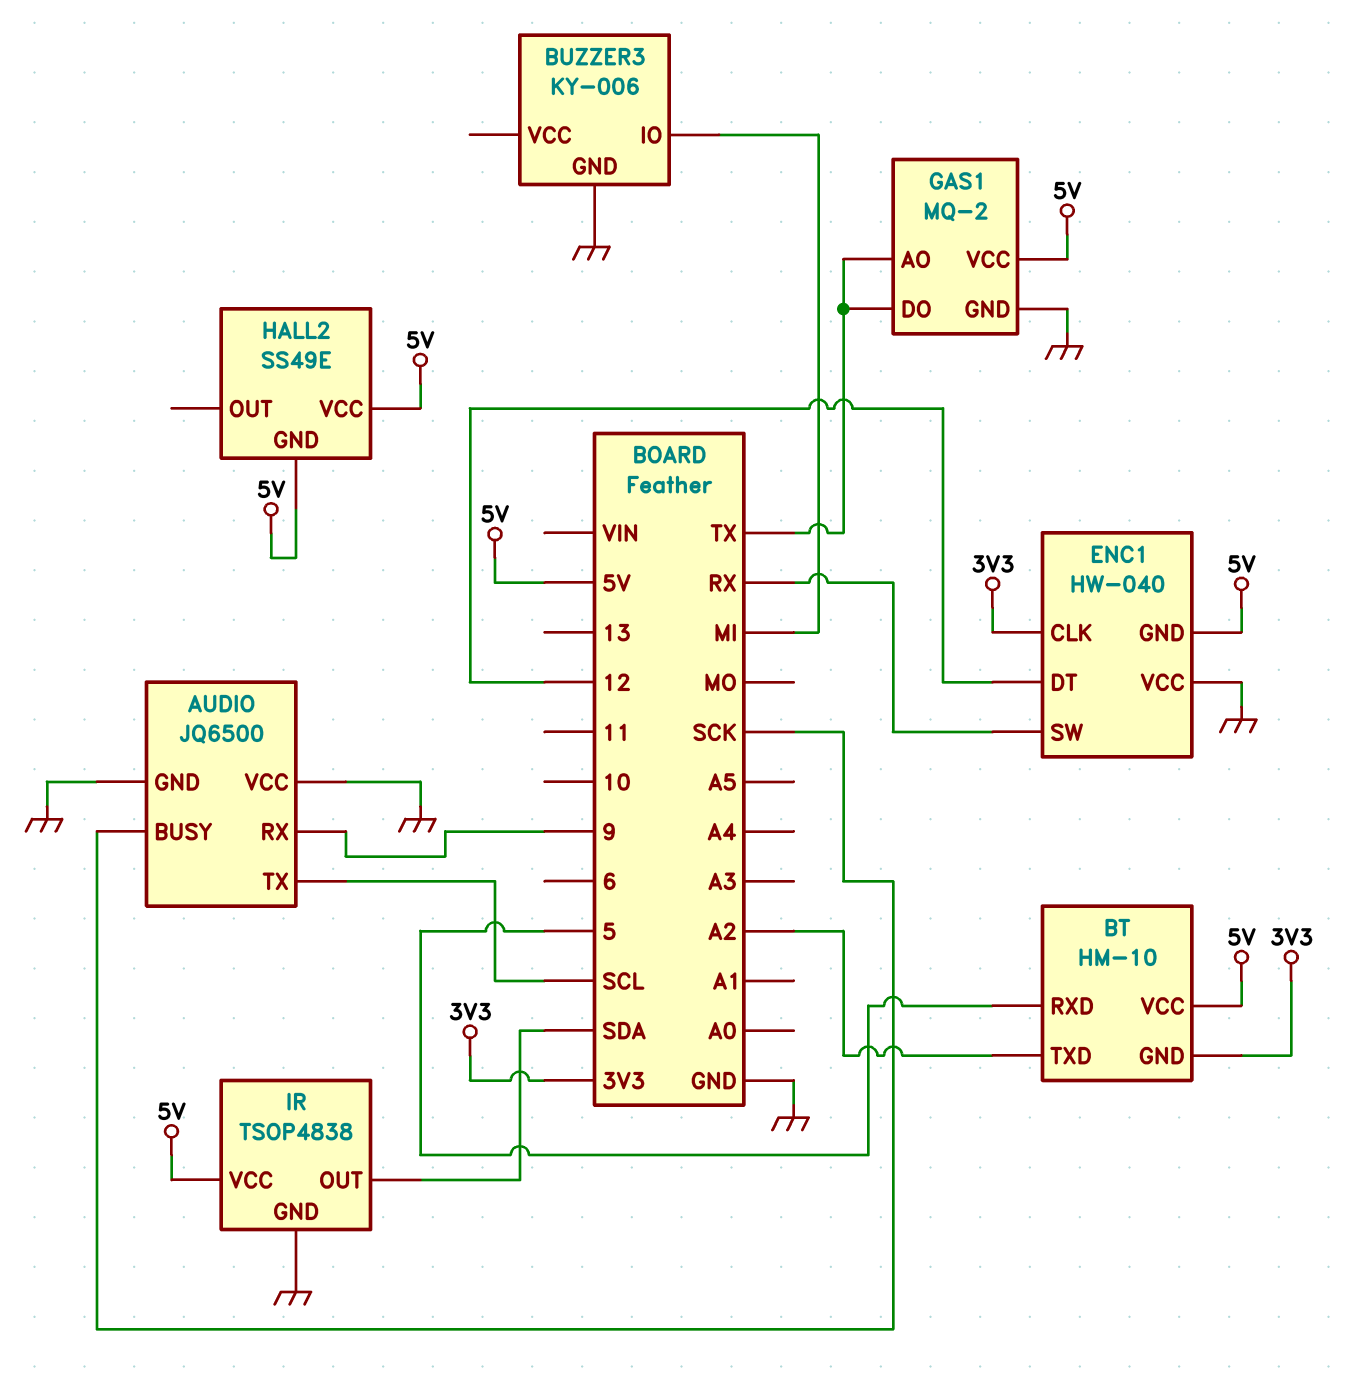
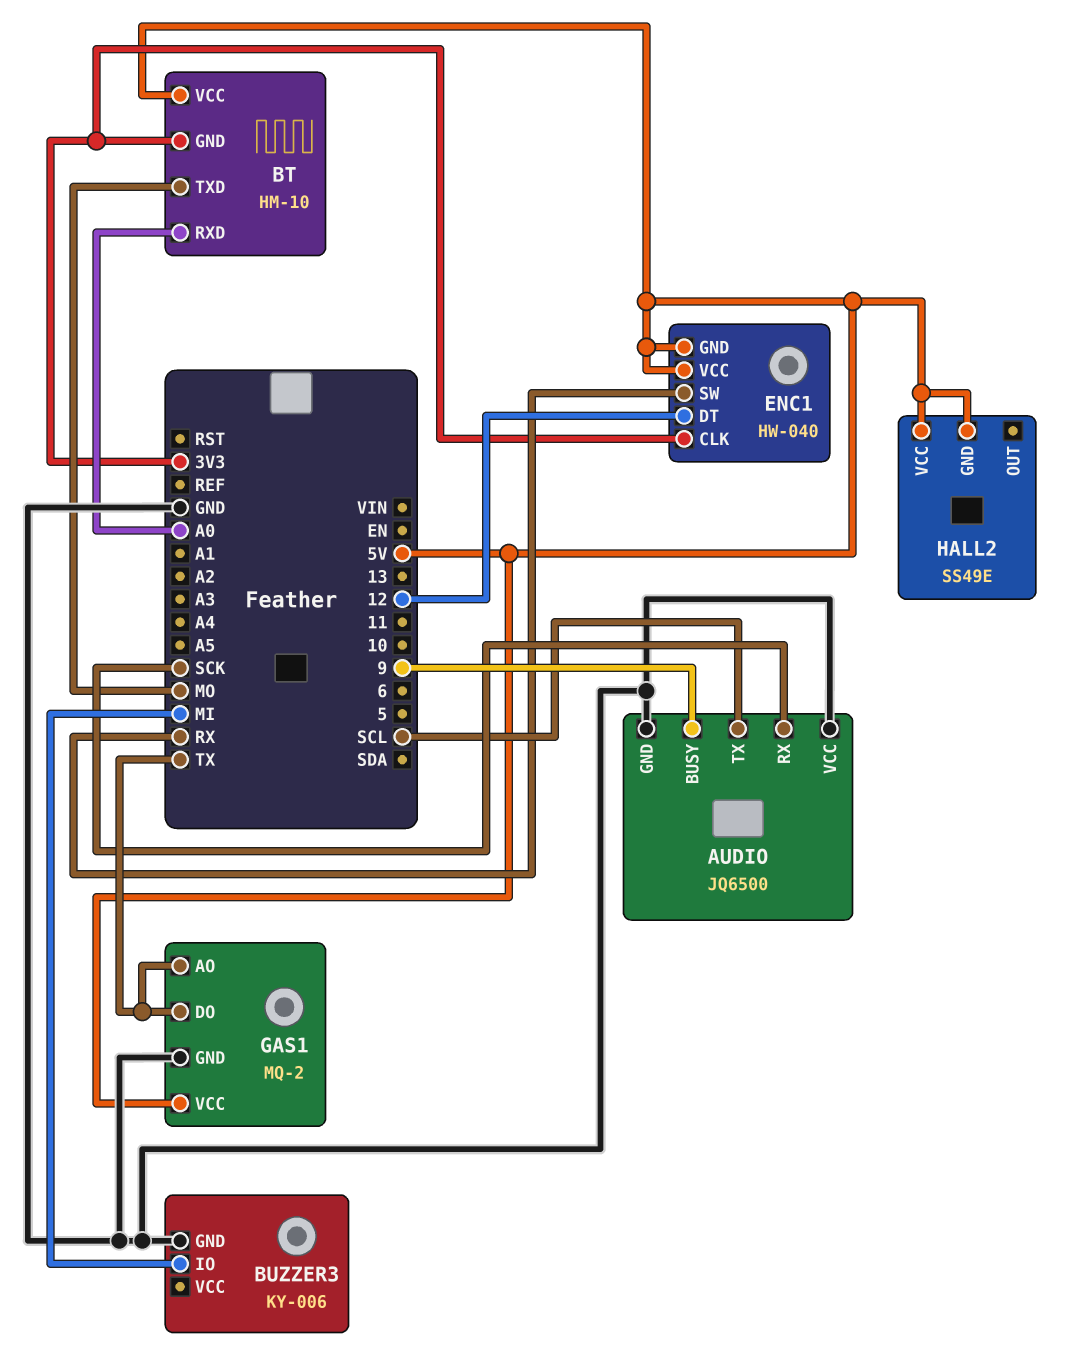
AUDIO pin BUSY: SCK -> 9
AUDIO pin RX: 9 -> SCK
BT pin RXD: 5 -> A0
BT pin TXD: A2 -> MO
ENC1 pin VCC: GND -> 5V
IR: TSOP4838 -> none
IR pin GND: GND -> none
IR pin OUT: SDA -> none
IR pin VCC: 5V -> none

